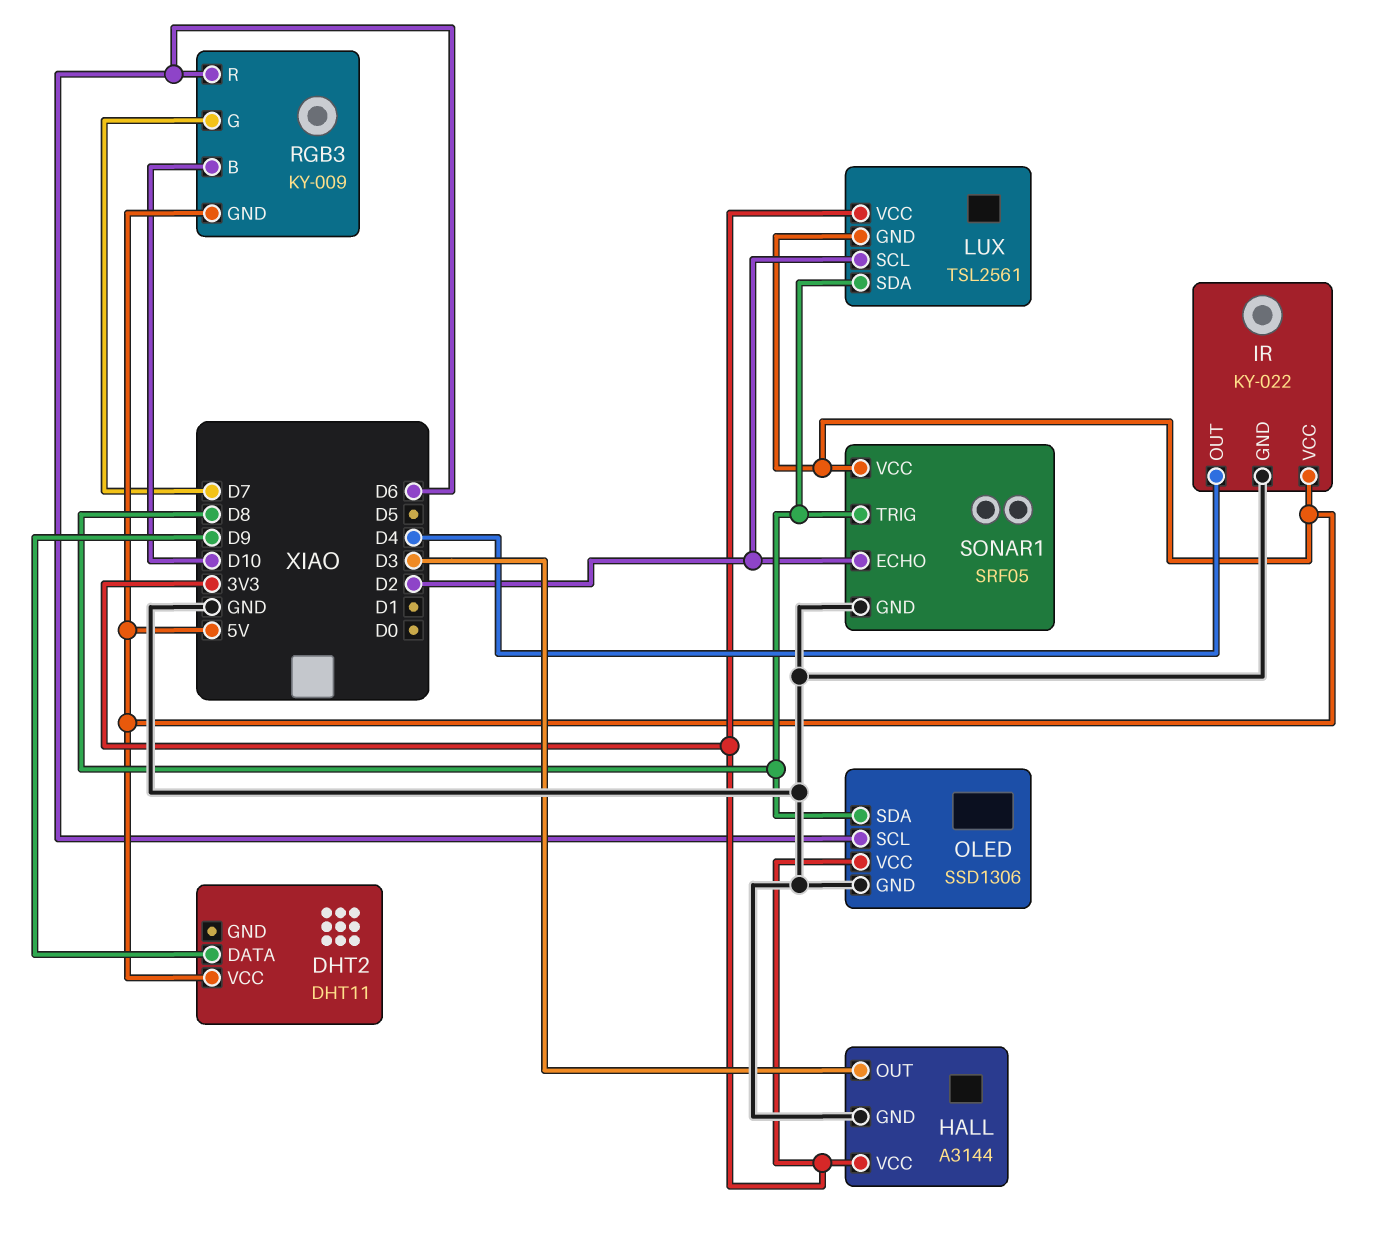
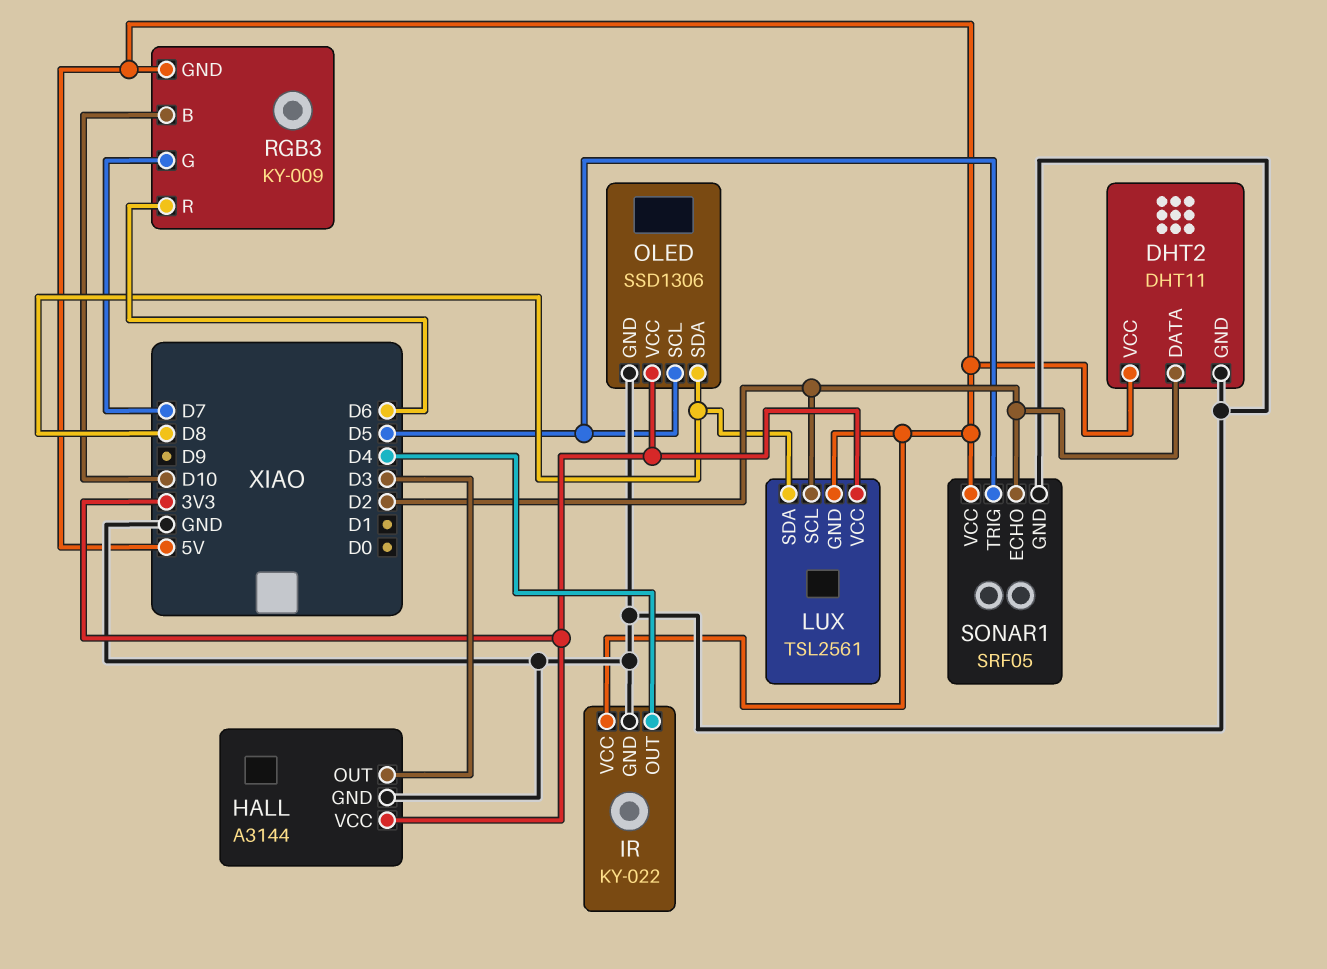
DHT2 pin DATA: D9 -> D2
DHT2 pin GND: none -> GND
OLED pin SCL: D6 -> D5
SONAR1 pin TRIG: D8 -> D5

